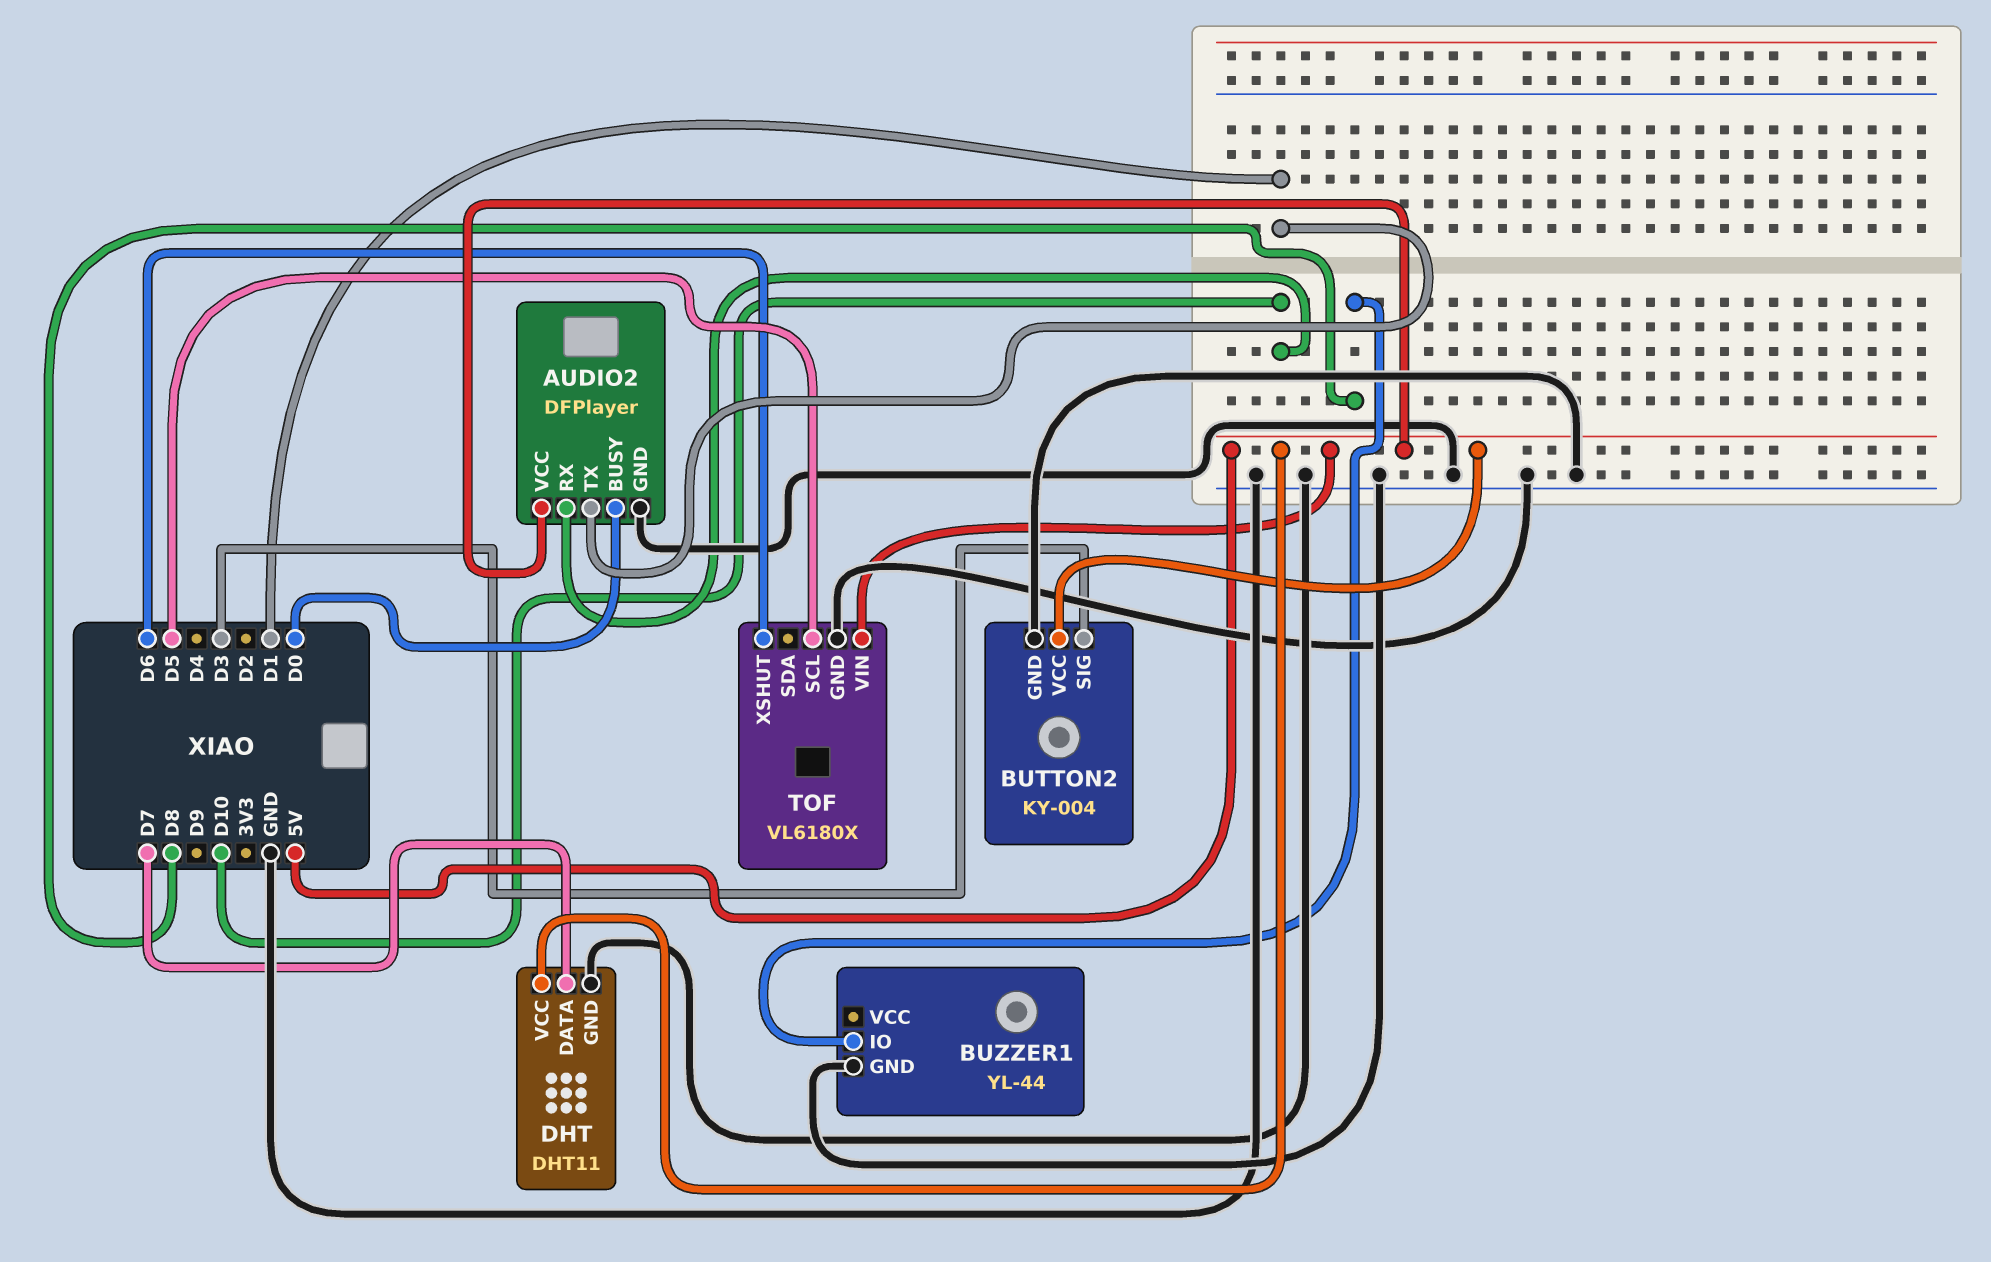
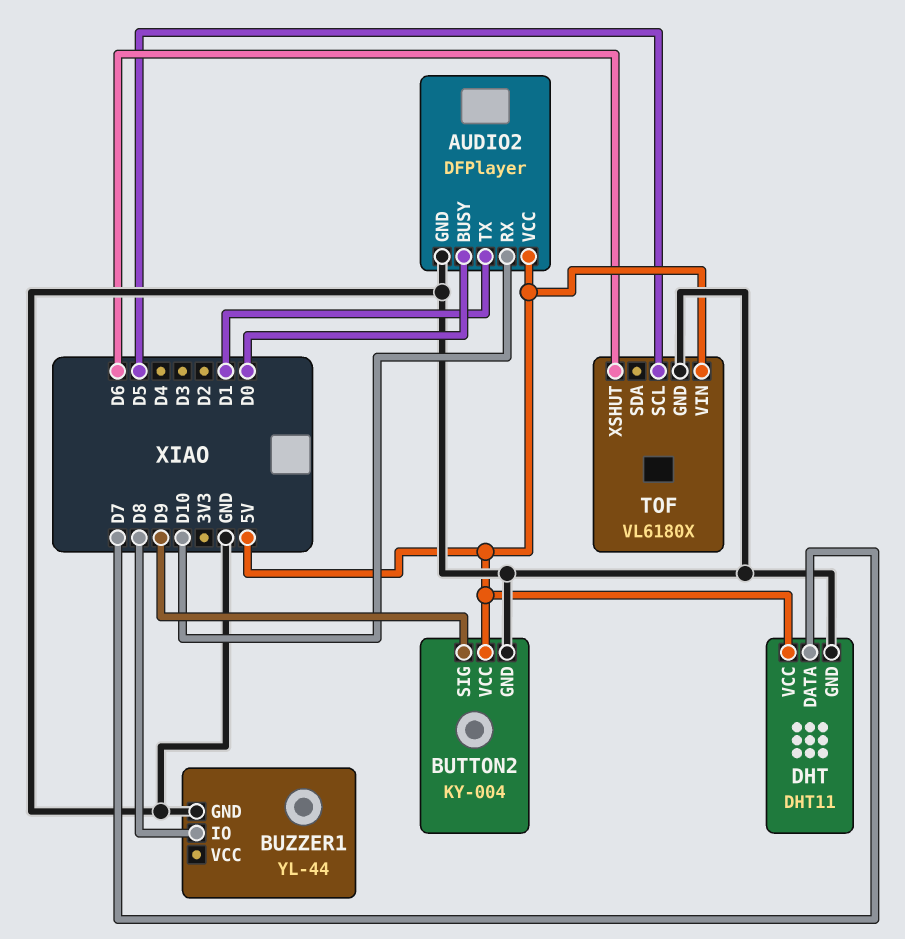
BUTTON2 pin SIG: D3 -> D9

